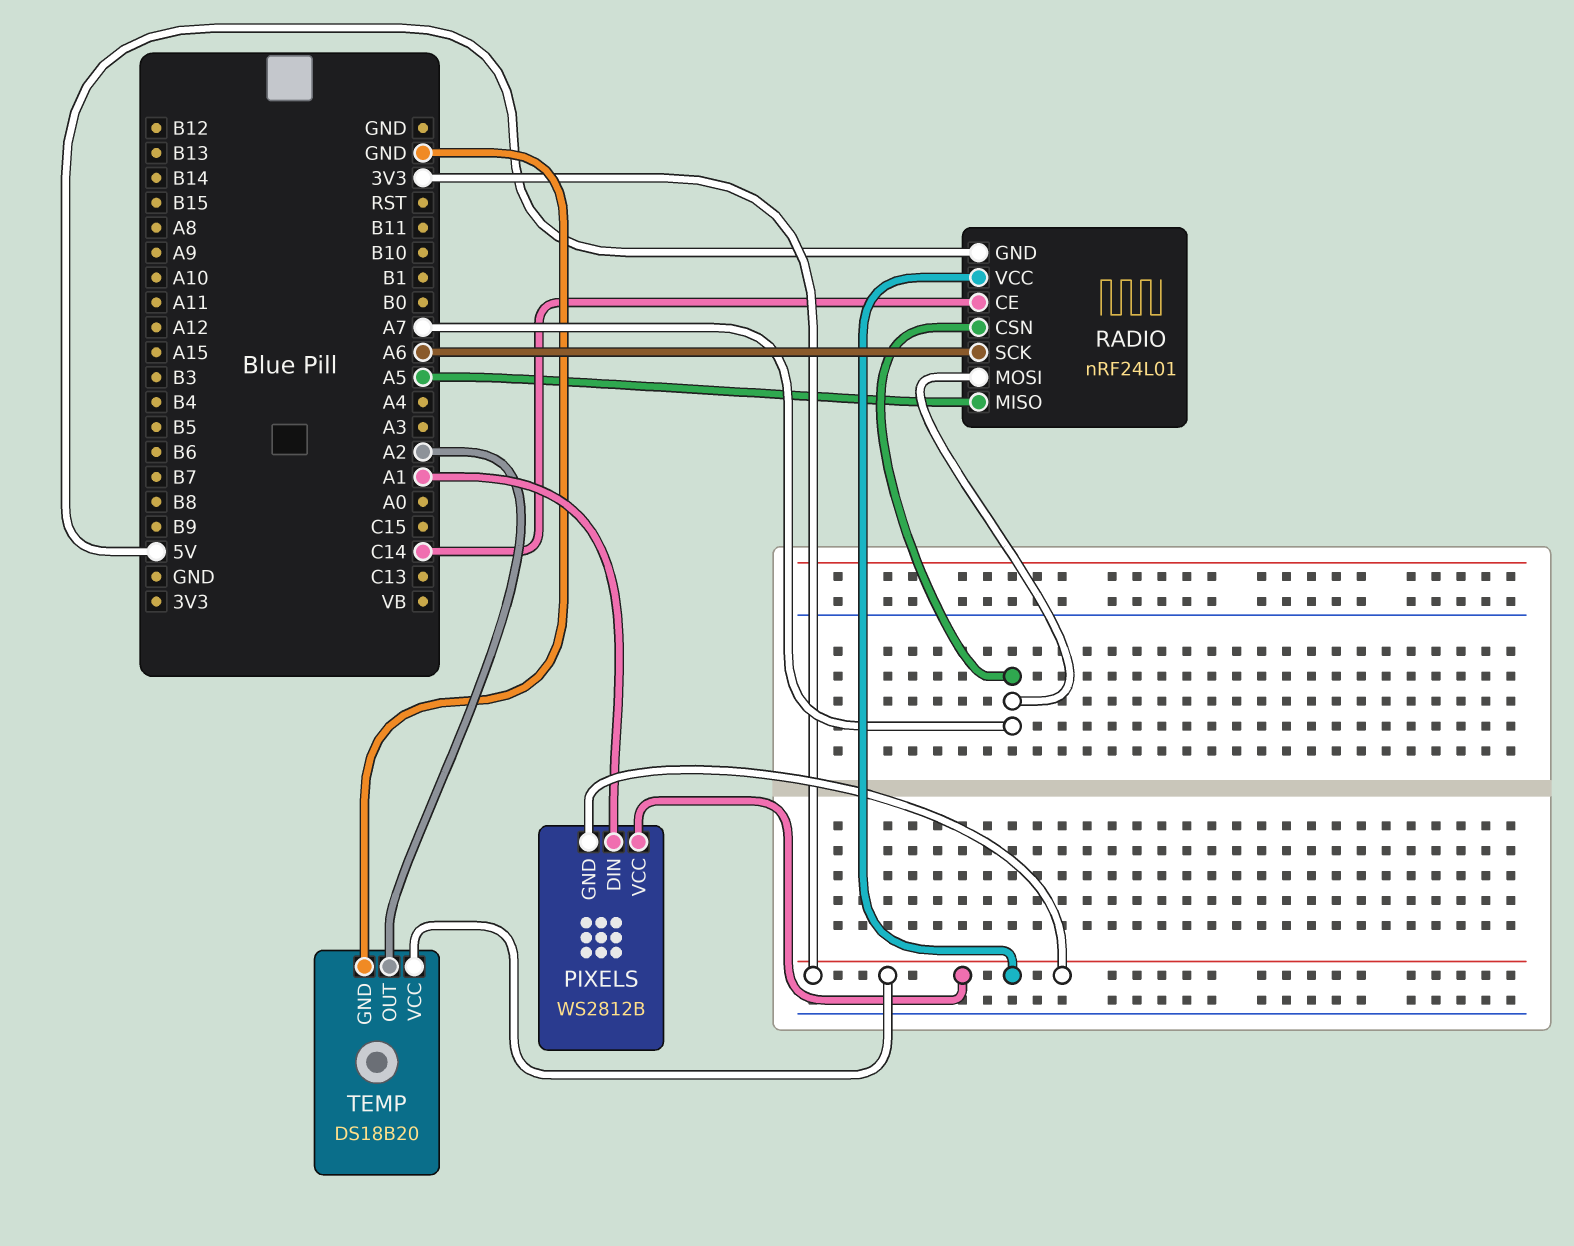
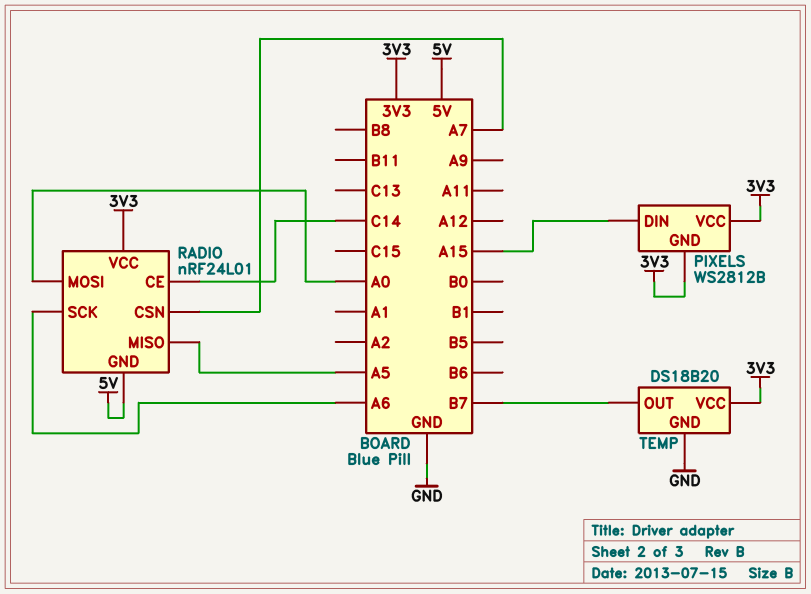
PIXELS pin DIN: A1 -> A15
RADIO pin MOSI: A7 -> A0
TEMP pin OUT: A2 -> B7

